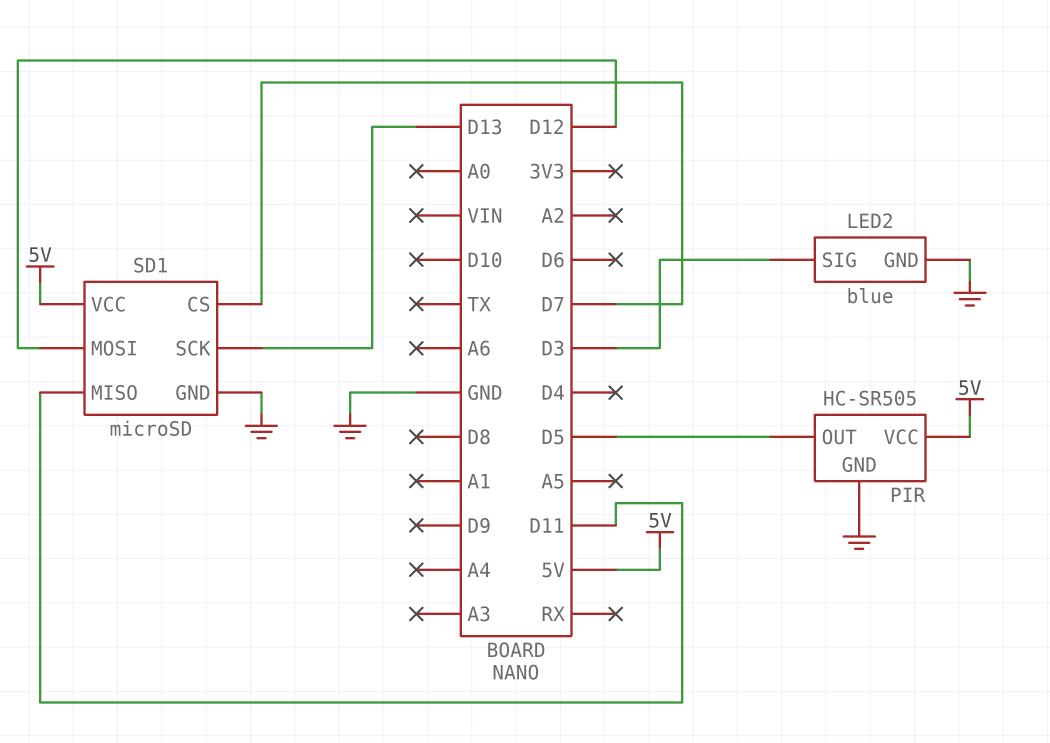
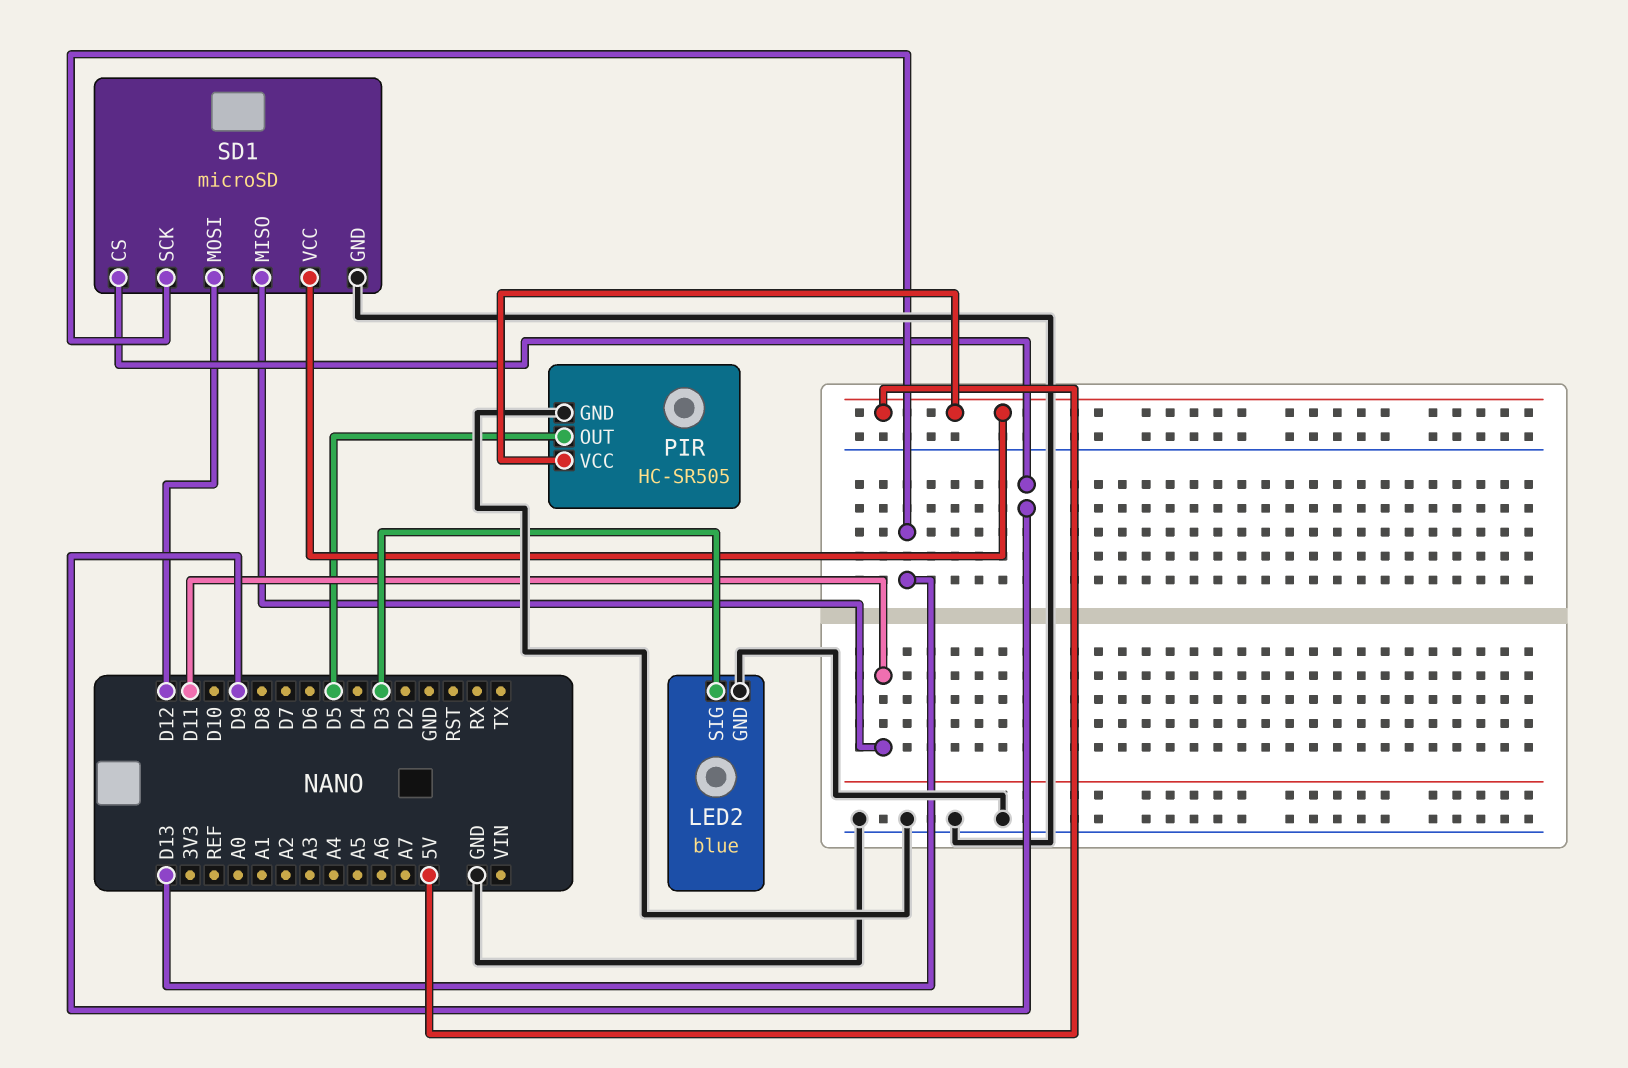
SD1 pin CS: D7 -> D9

